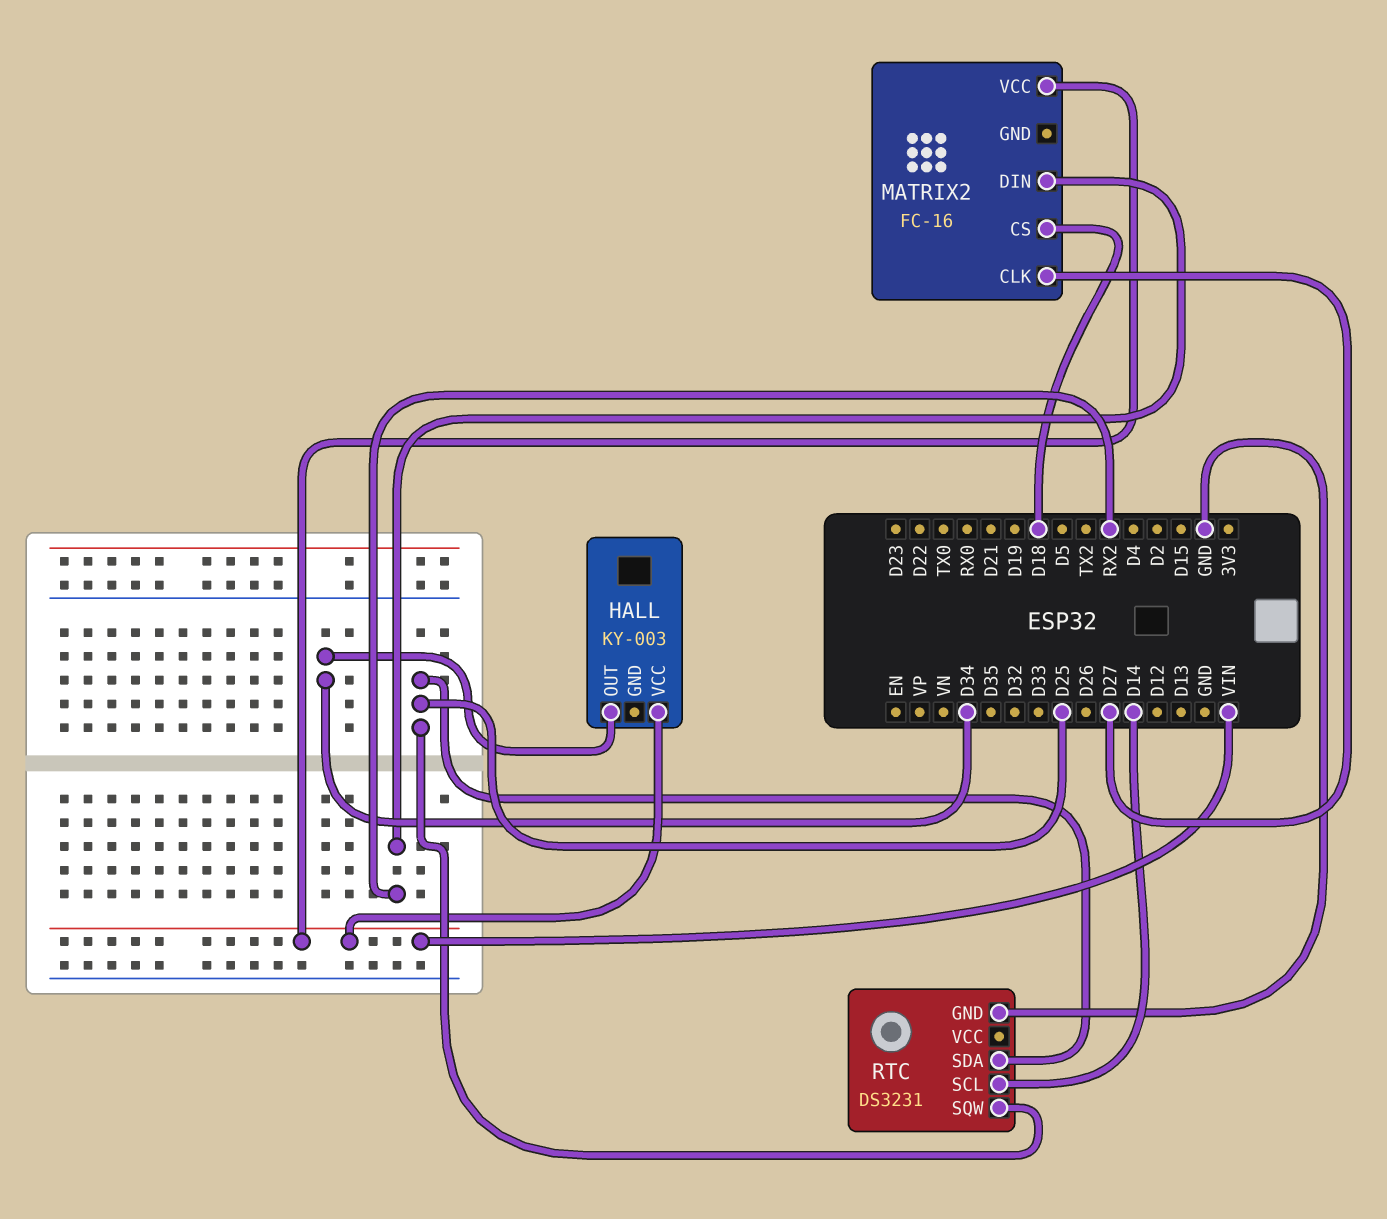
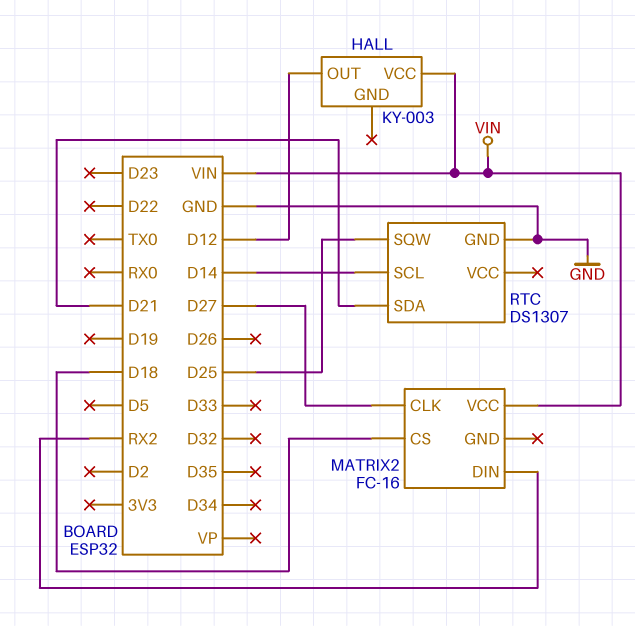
HALL pin OUT: D34 -> D12
RTC: DS3231 -> DS1307
RTC pin SDA: D25 -> D21

